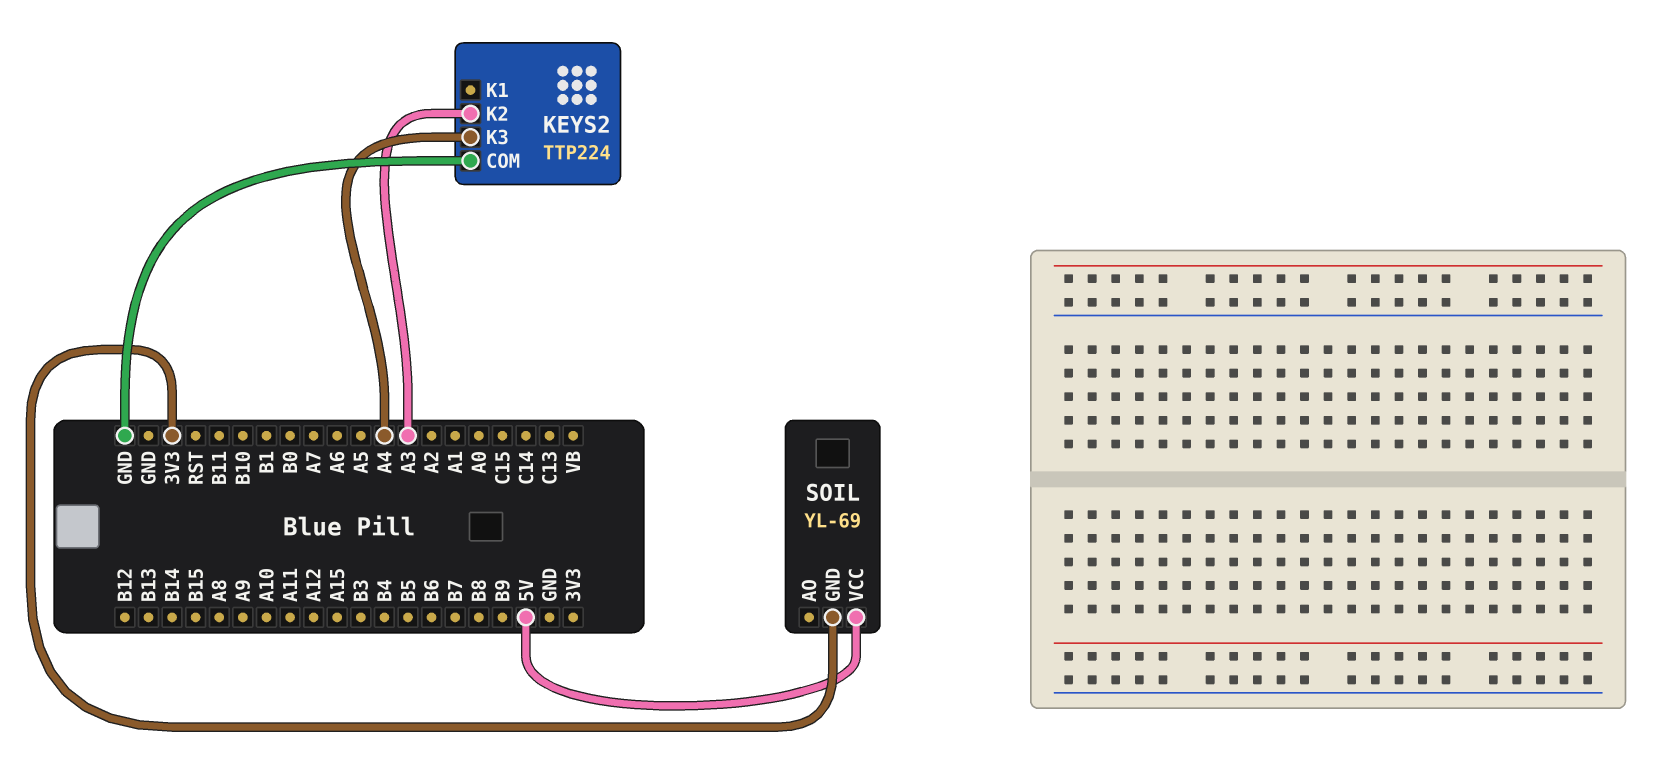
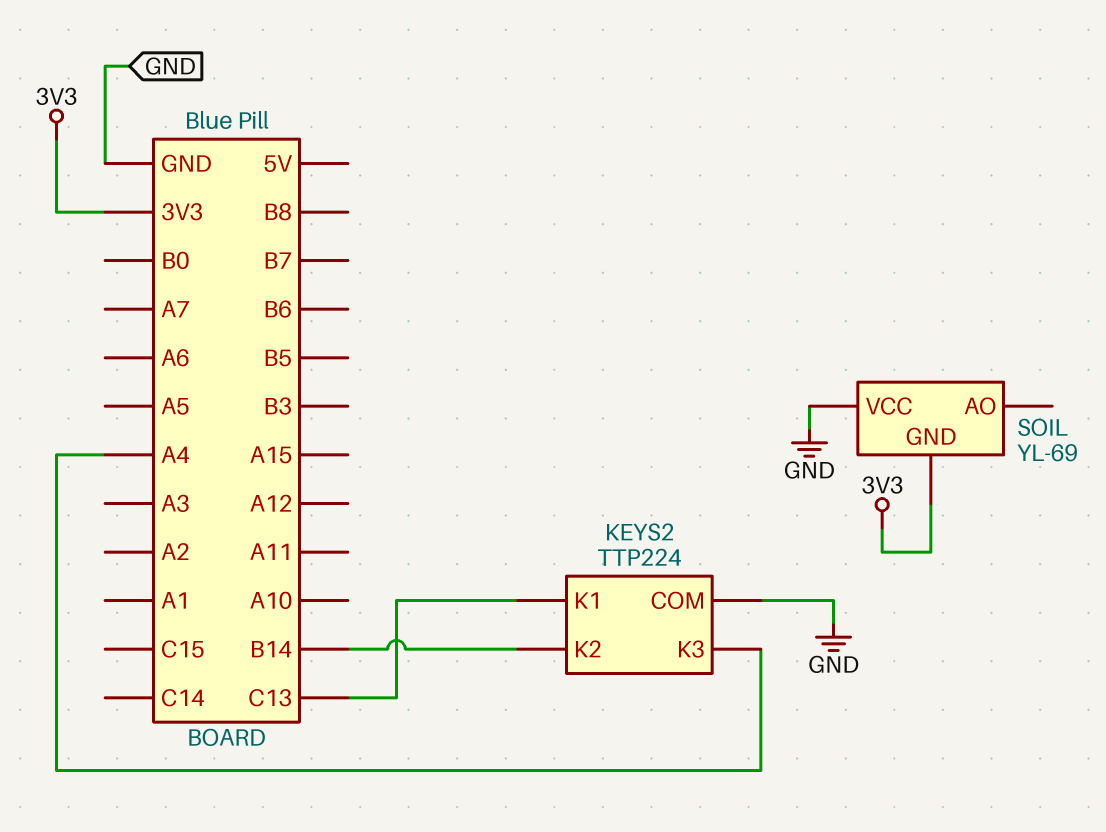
KEYS2 pin K1: none -> C13
KEYS2 pin K2: A3 -> B14
SOIL pin VCC: 5V -> GND

